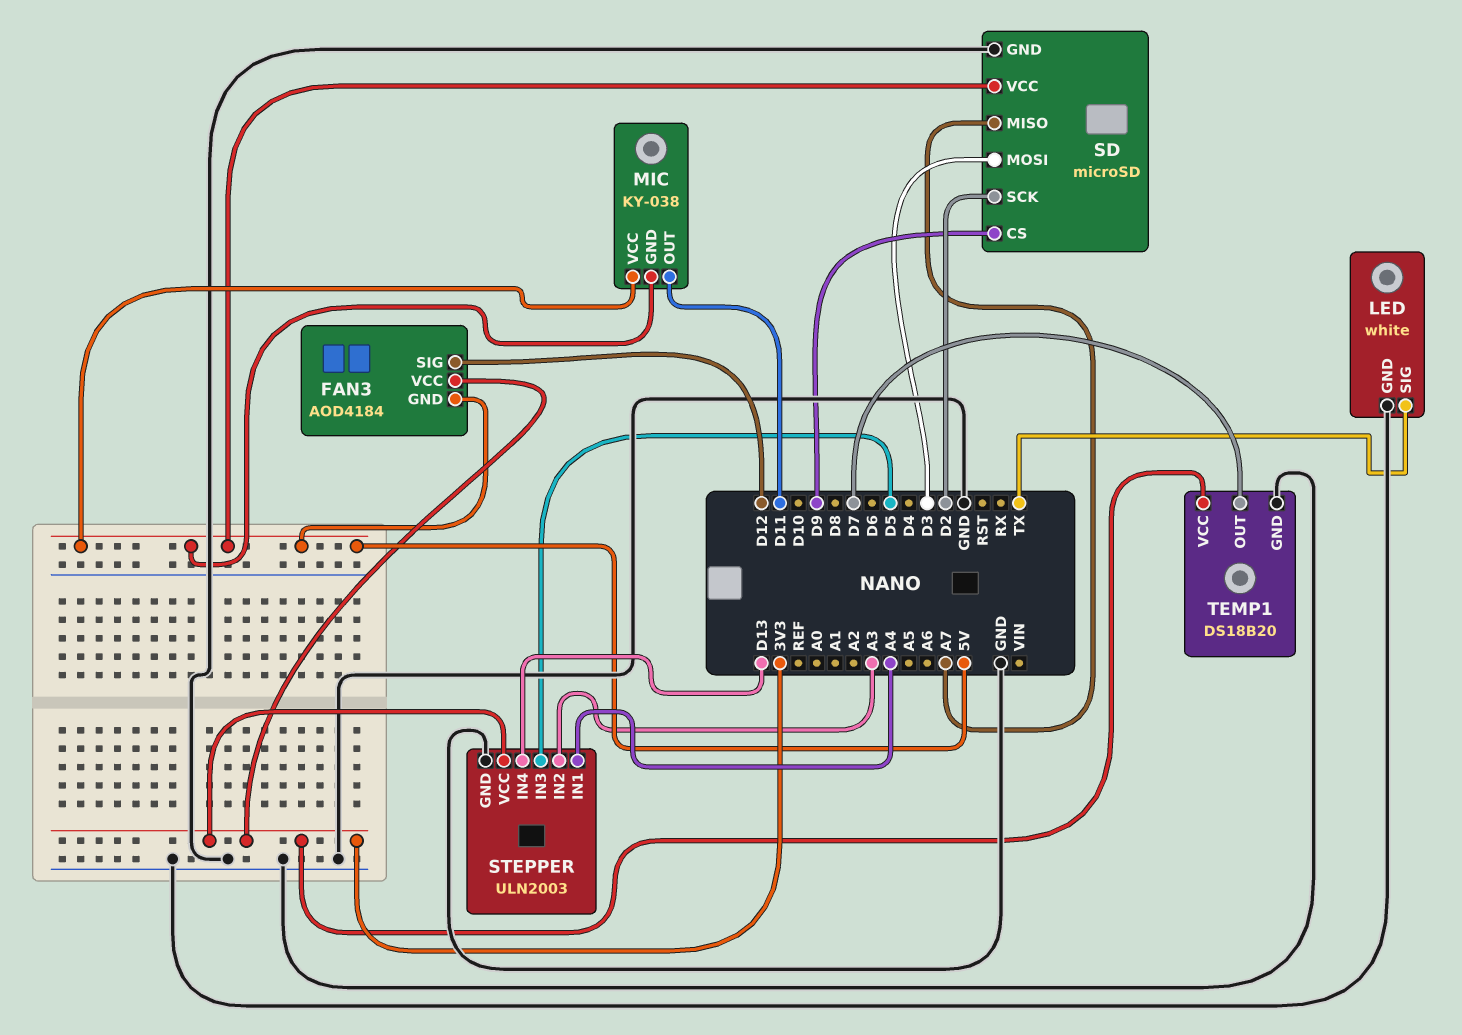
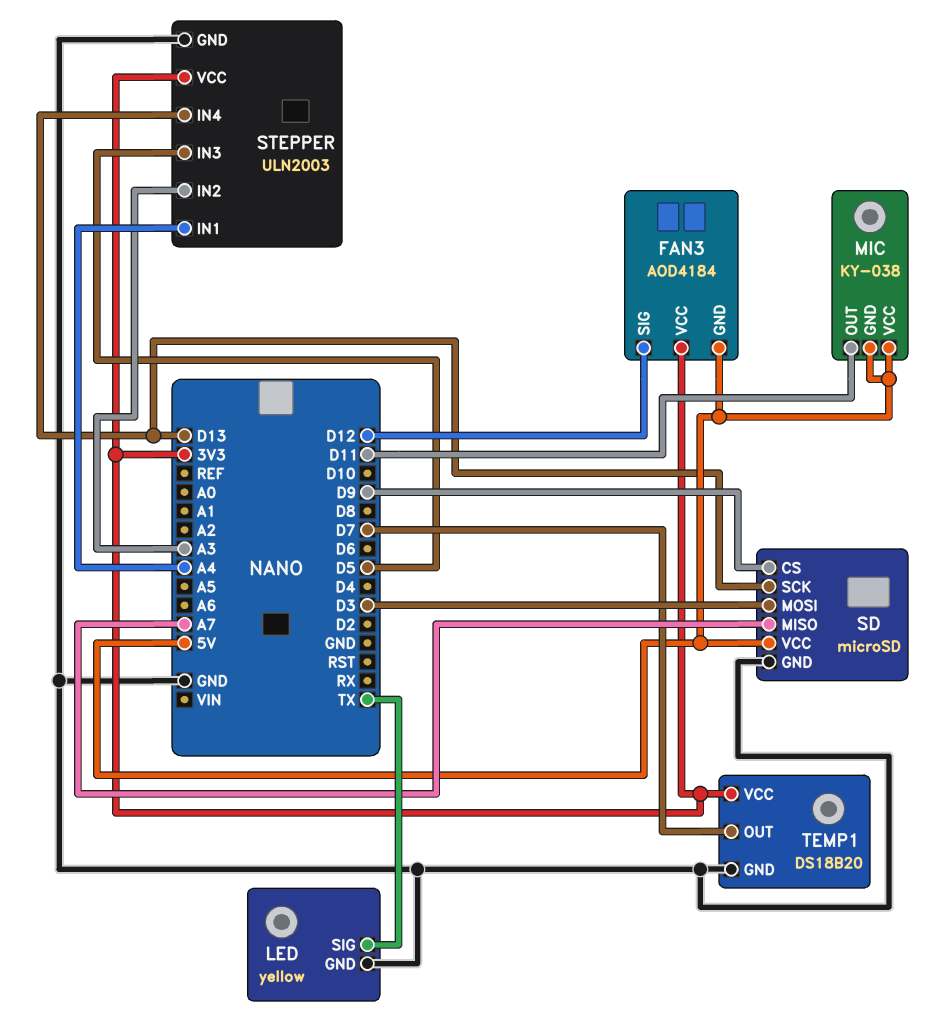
LED: white -> yellow
SD pin SCK: D2 -> D13

